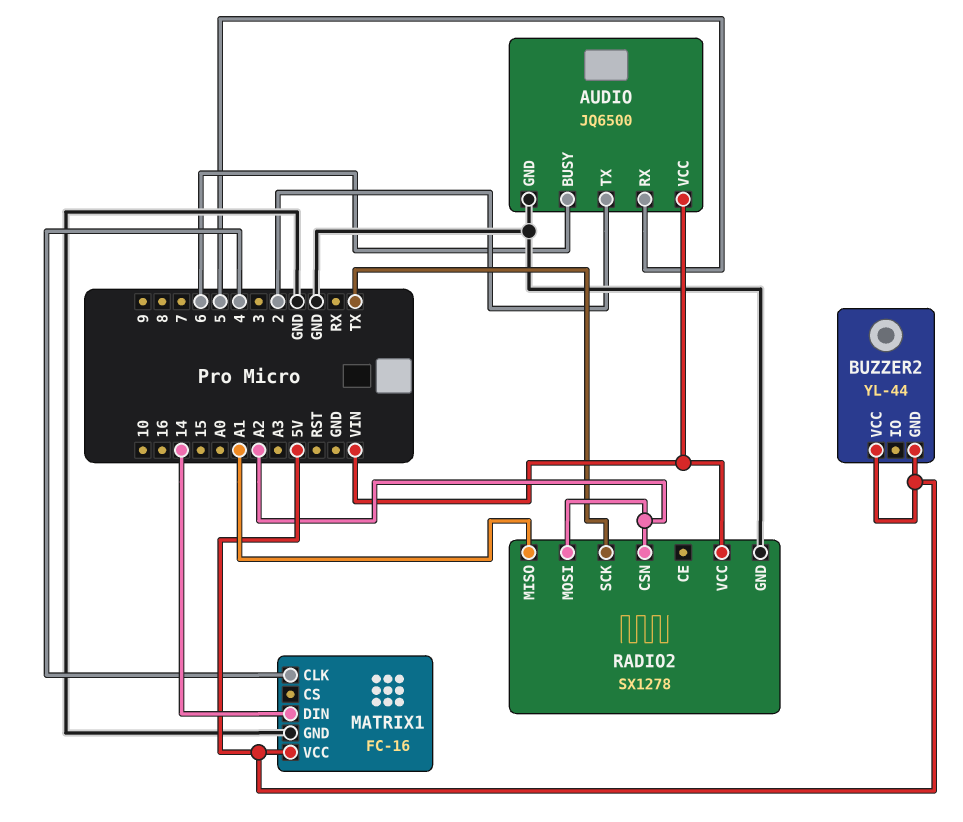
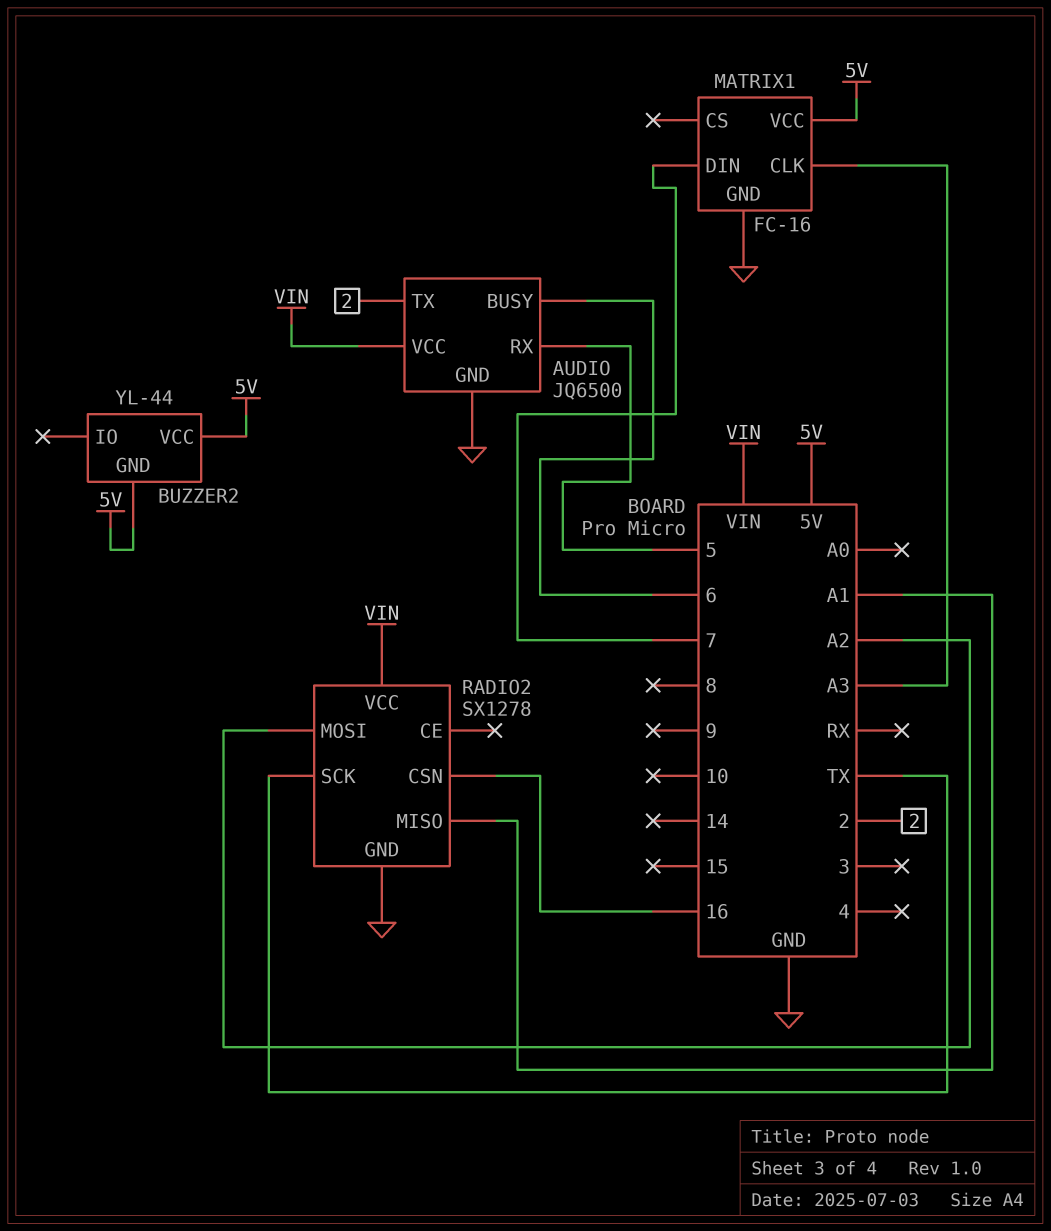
MATRIX1 pin CLK: 4 -> A3
MATRIX1 pin DIN: 14 -> 7
RADIO2 pin CSN: A2 -> 16

